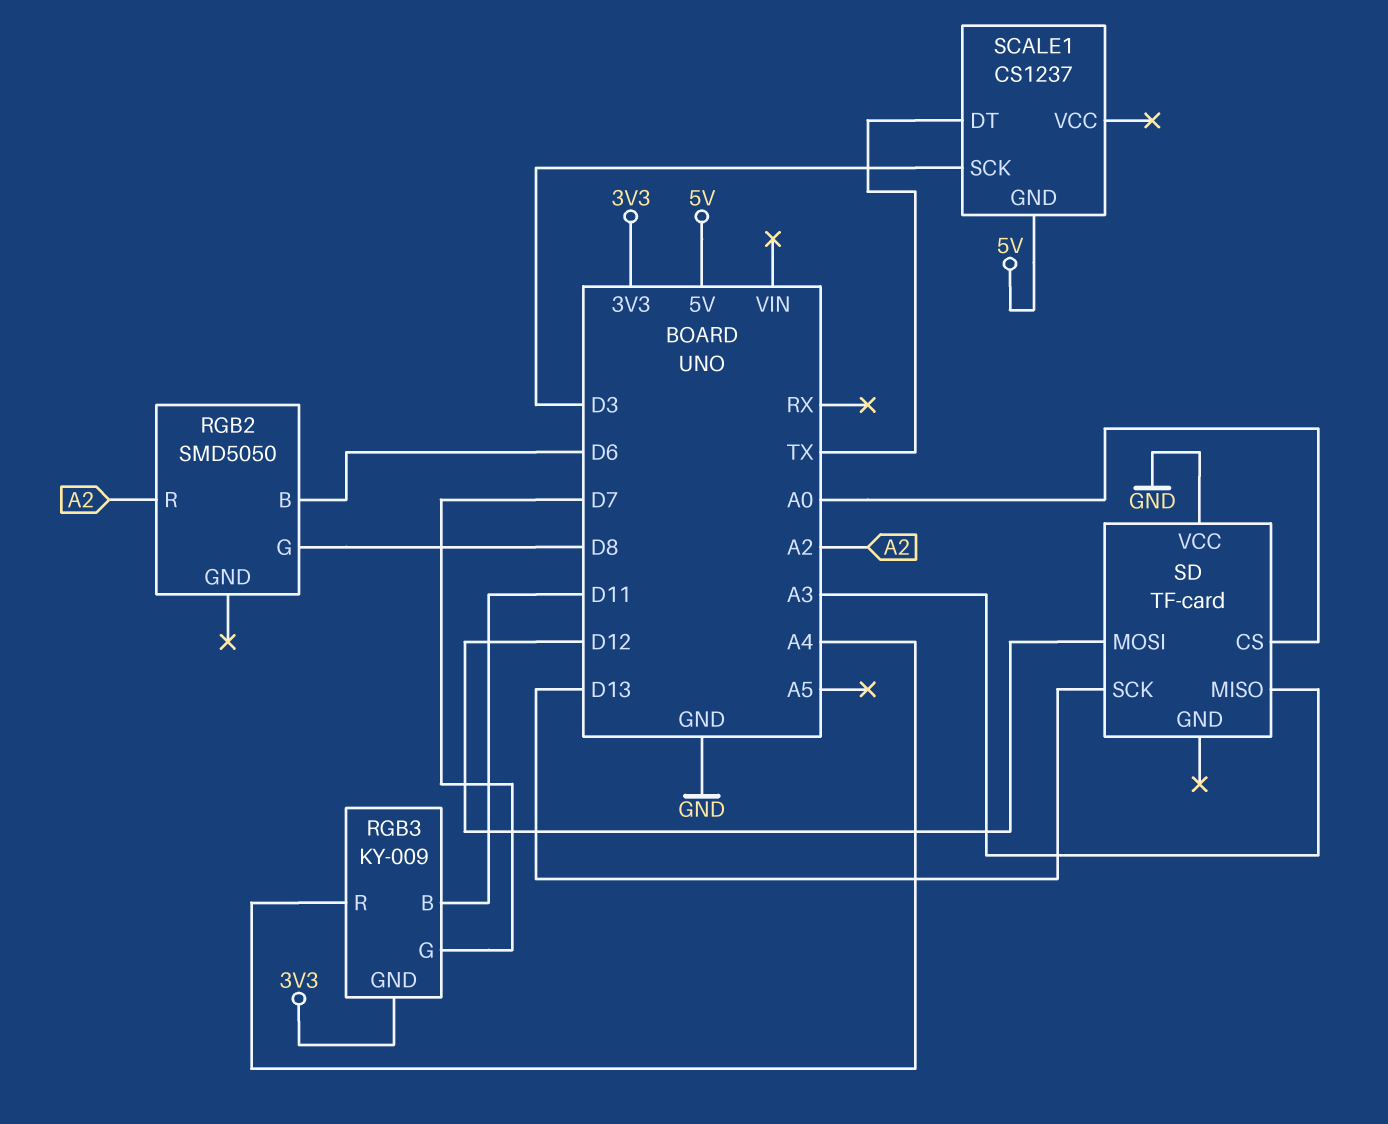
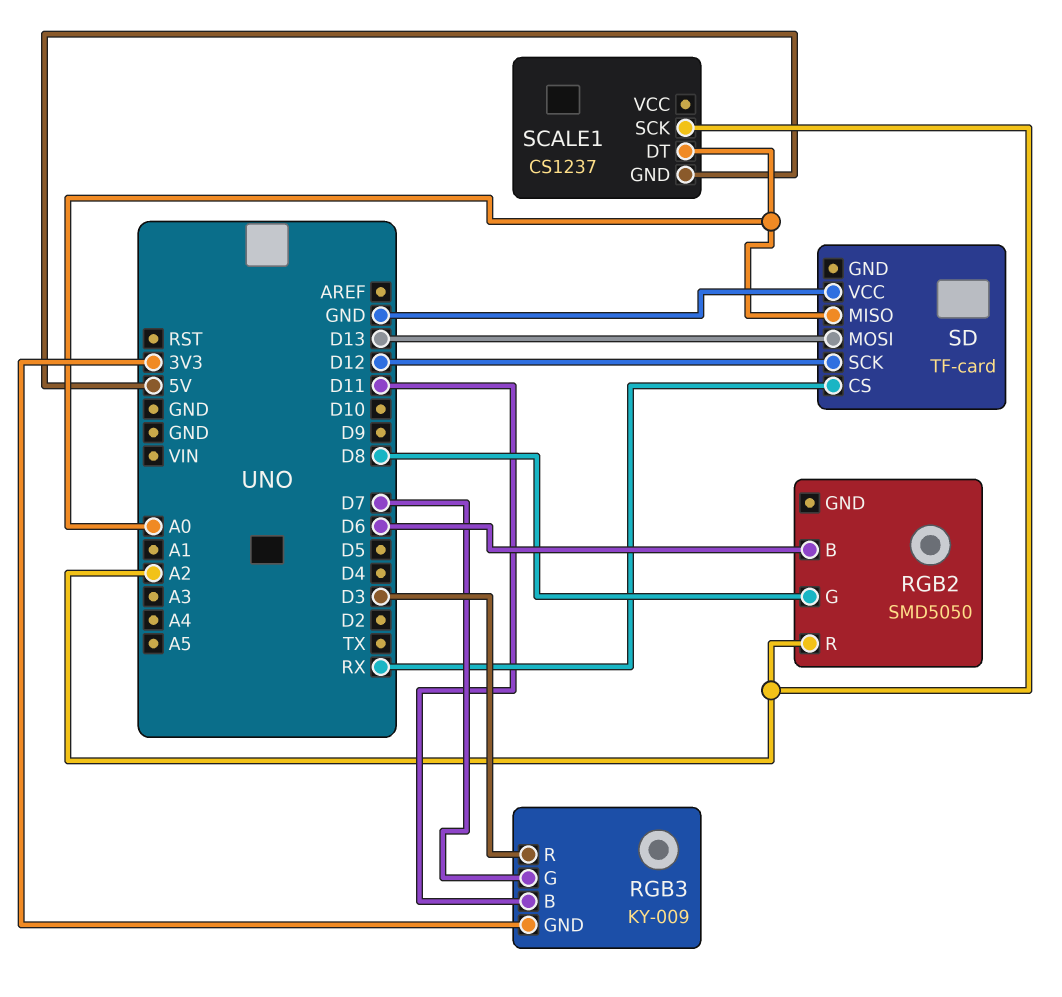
RGB3 pin R: A4 -> D3
SCALE1 pin DT: TX -> A0
SCALE1 pin SCK: D3 -> A2
SD pin CS: A0 -> RX
SD pin MISO: A3 -> A0
SD pin MOSI: D12 -> D13
SD pin SCK: D13 -> D12

